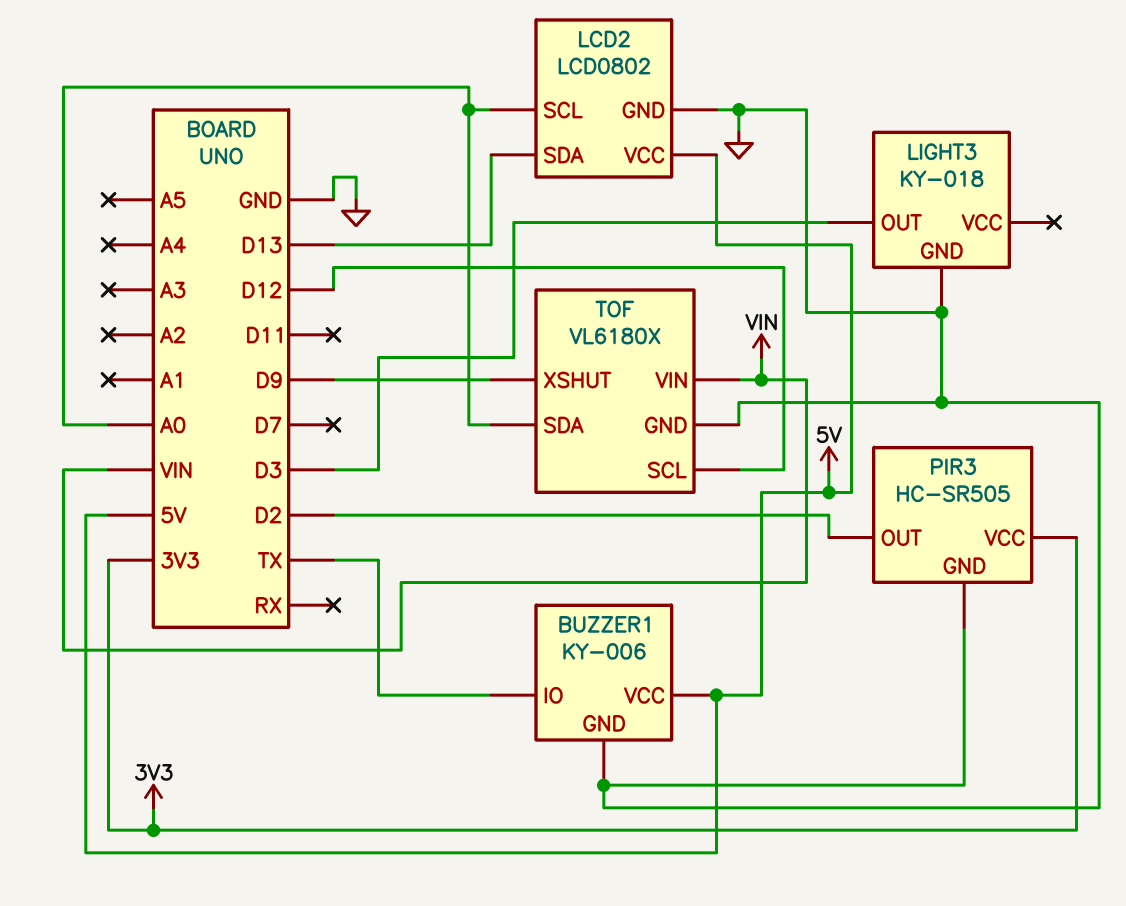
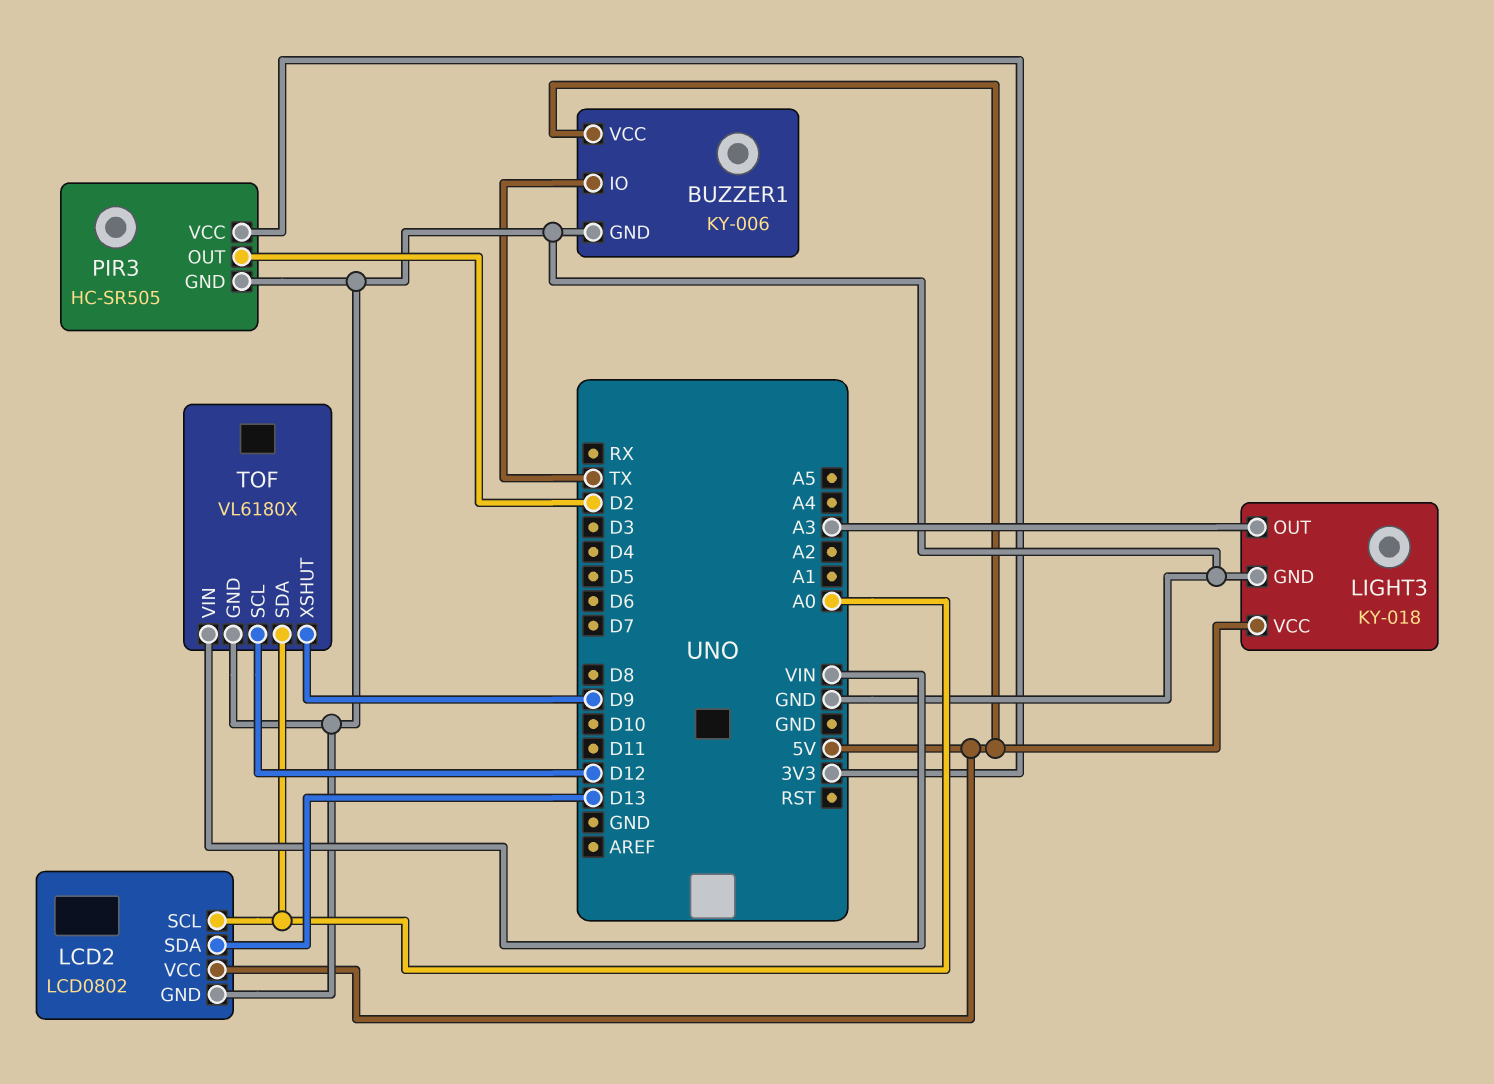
LIGHT3 pin OUT: D3 -> A3
LIGHT3 pin VCC: none -> 5V

